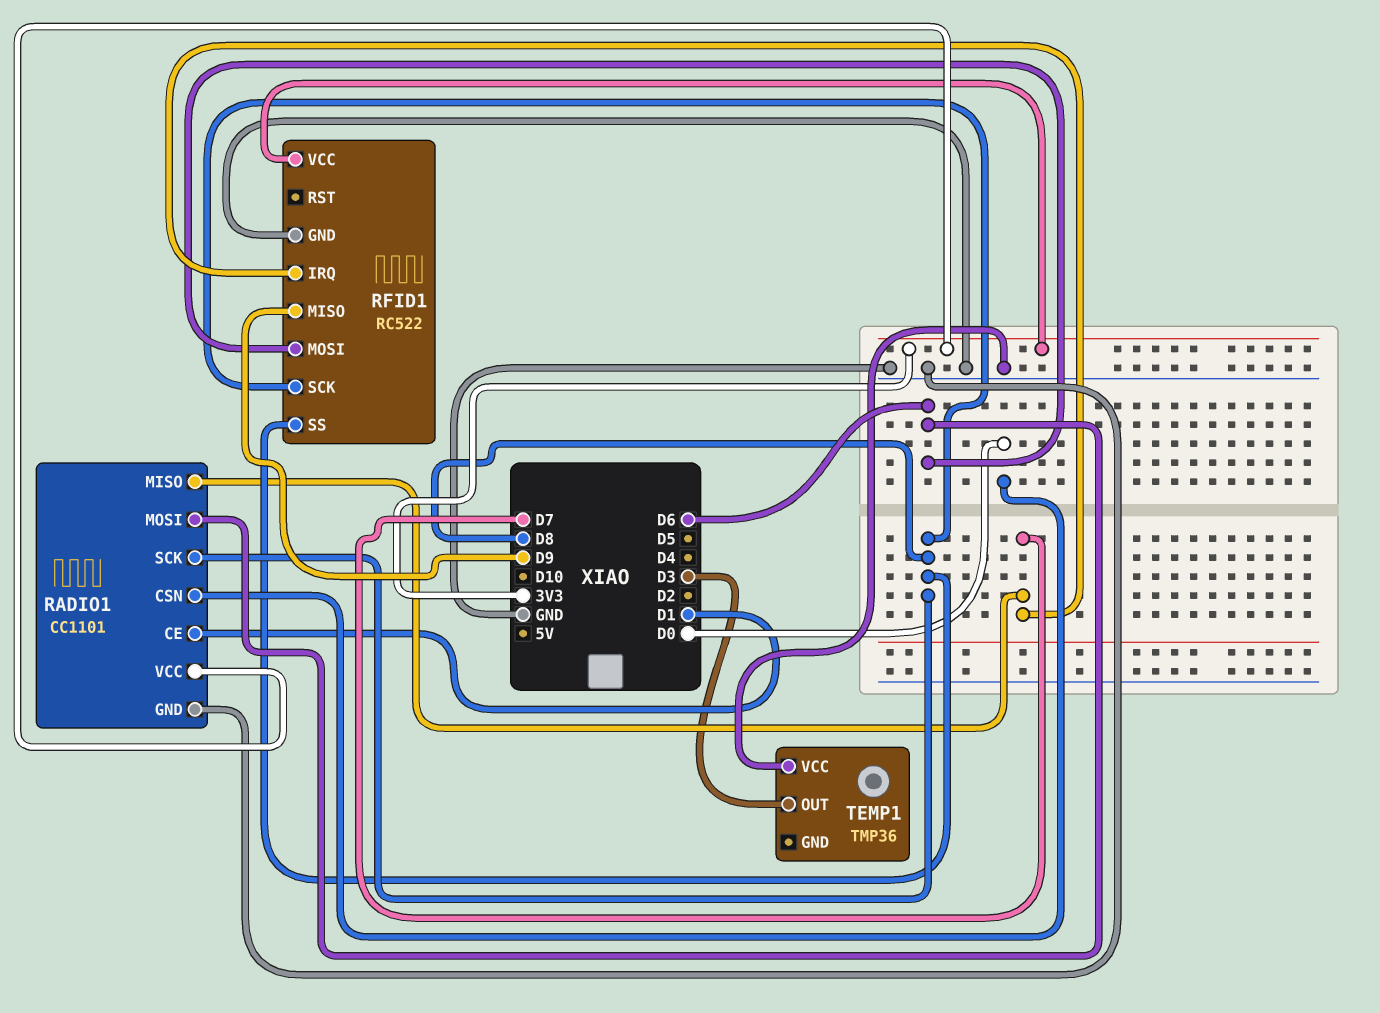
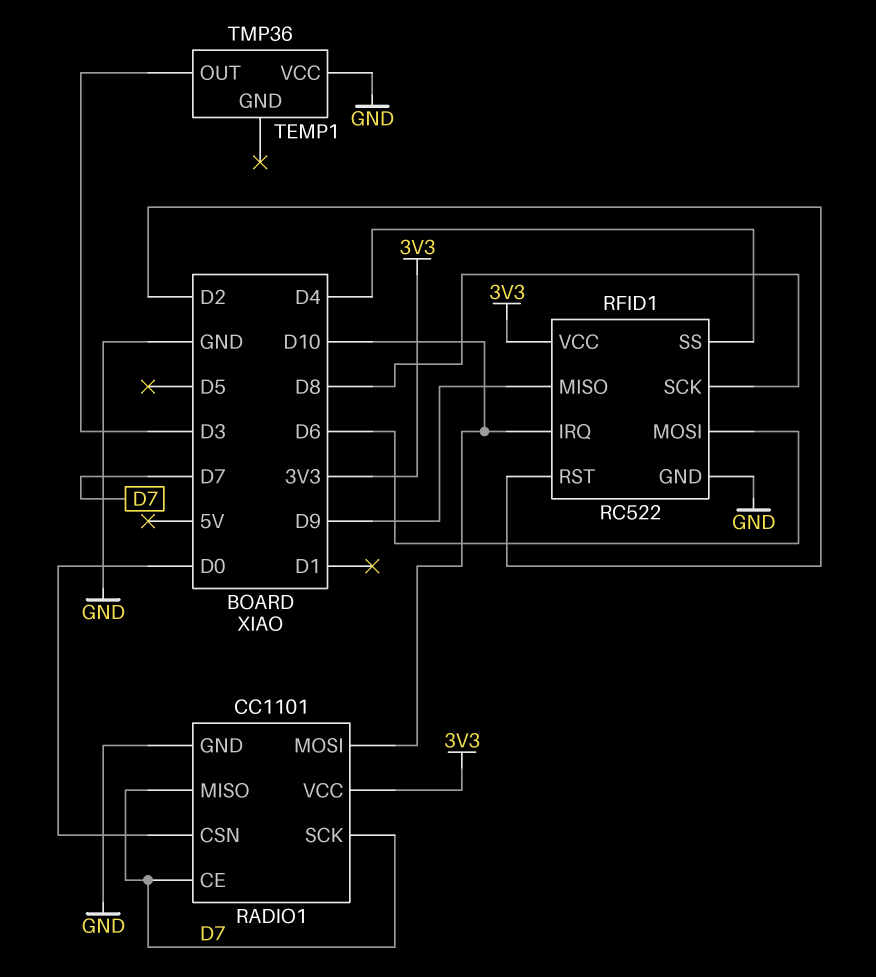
RADIO1 pin CE: D1 -> D7
RADIO1 pin MOSI: D6 -> D10
RADIO1 pin SCK: D8 -> D7
RFID1 pin IRQ: D7 -> D10
RFID1 pin RST: none -> D2
RFID1 pin SS: D8 -> D4

